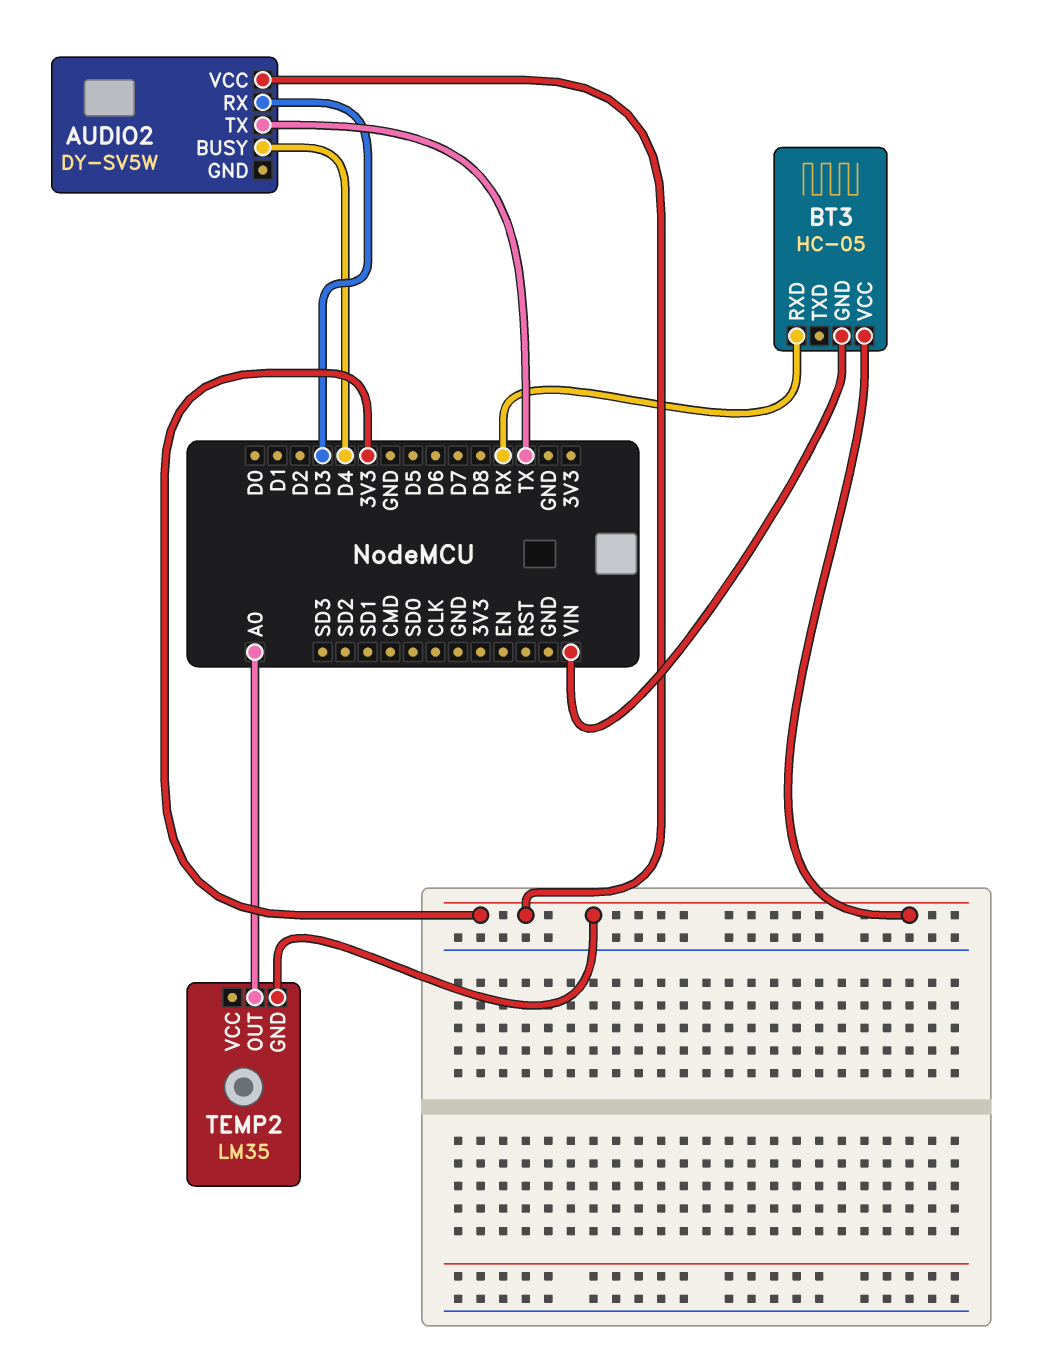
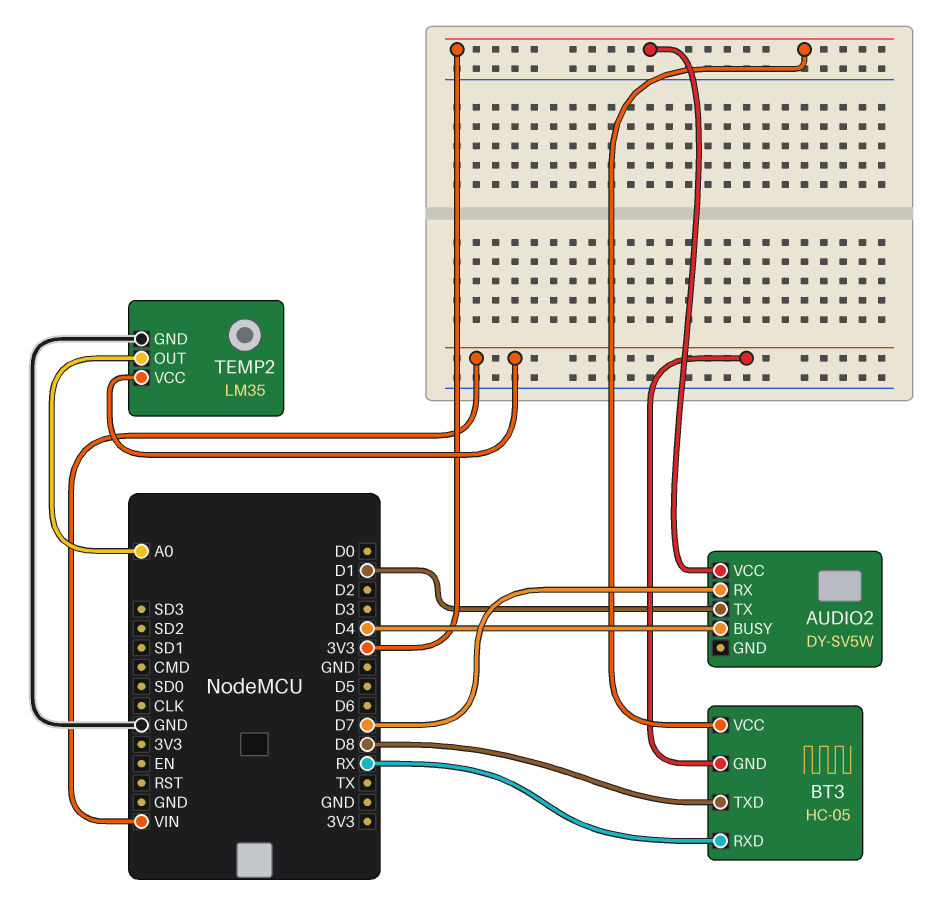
AUDIO2 pin RX: D3 -> D7
AUDIO2 pin TX: TX -> D1
BT3 pin TXD: none -> D8
TEMP2 pin GND: 3V3 -> GND
TEMP2 pin VCC: none -> VIN

